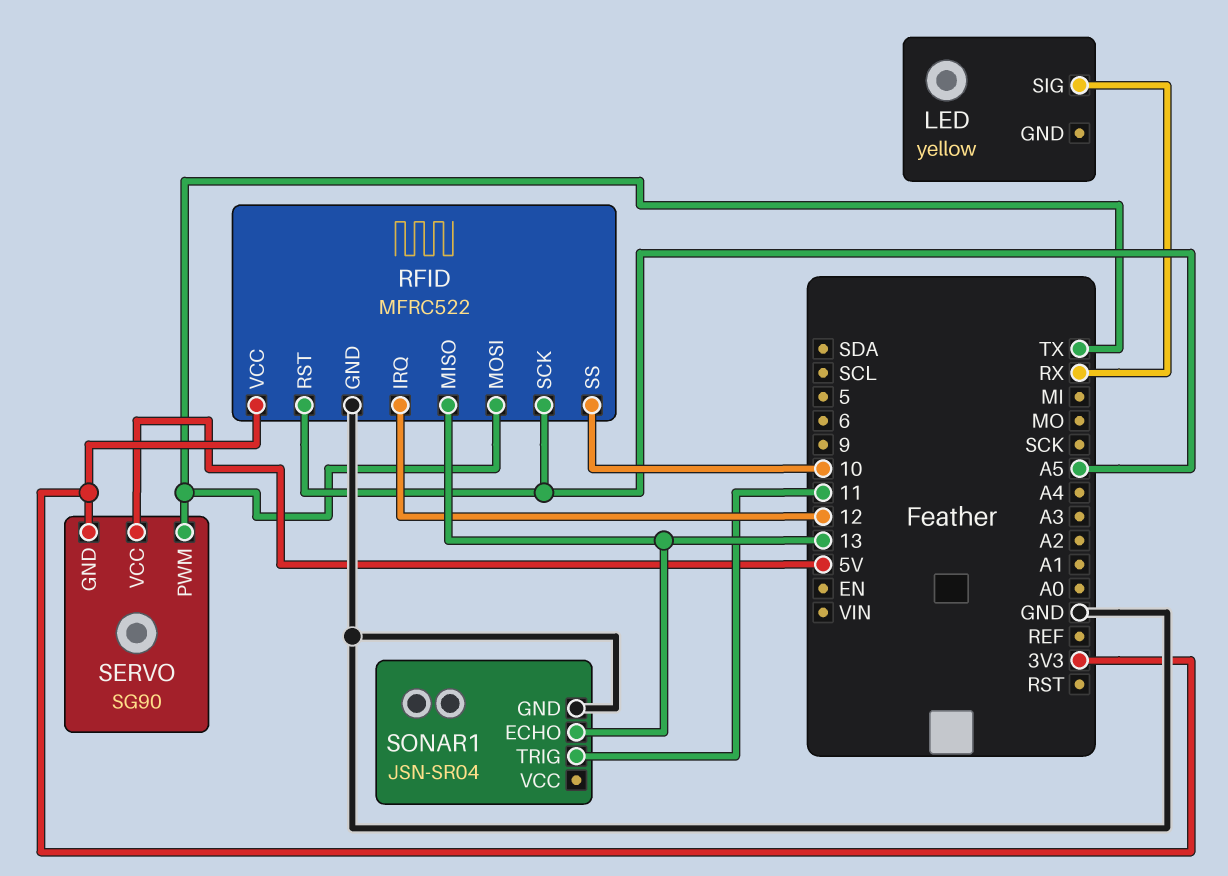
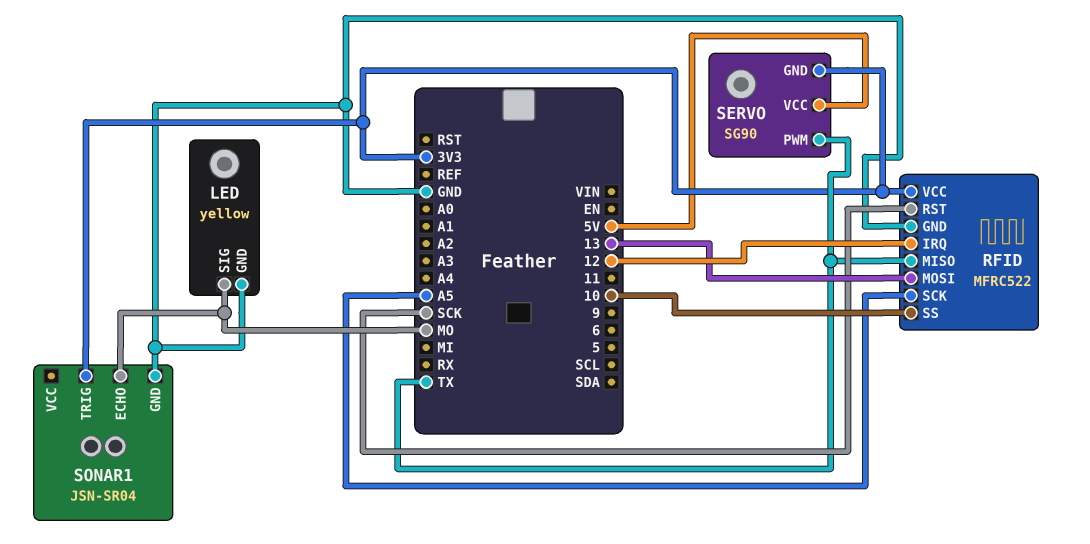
LED pin GND: none -> GND
LED pin SIG: RX -> MO
RFID pin MISO: 13 -> TX
RFID pin MOSI: TX -> 13
RFID pin RST: A5 -> SCK
SONAR1 pin ECHO: 13 -> MO
SONAR1 pin TRIG: 11 -> 3V3

